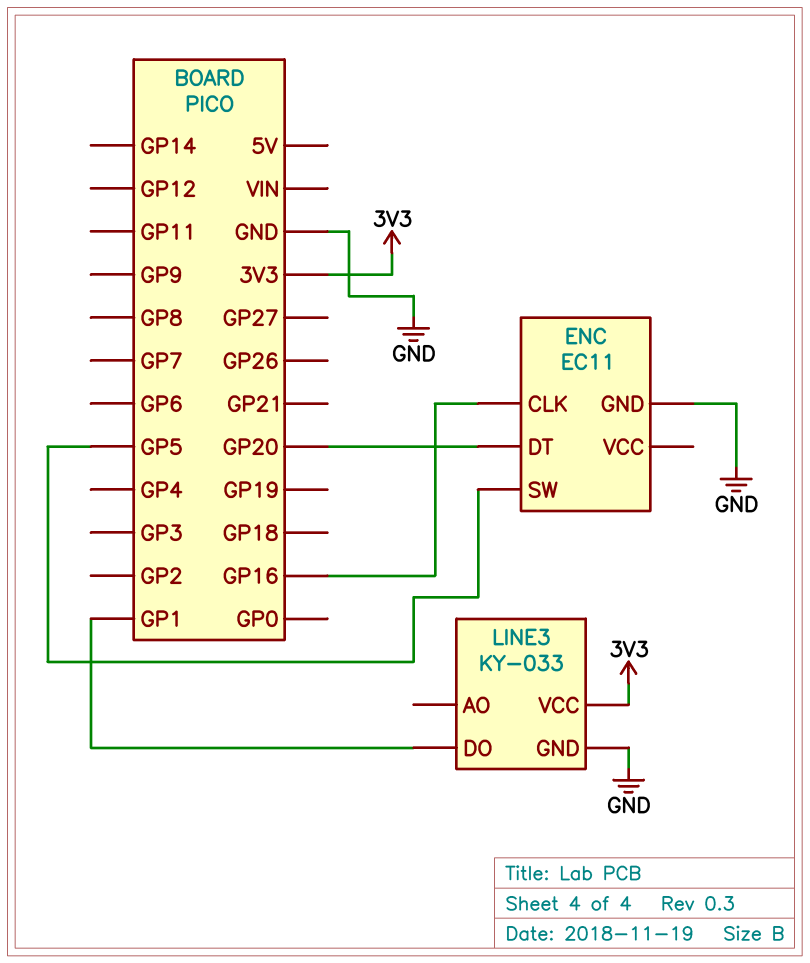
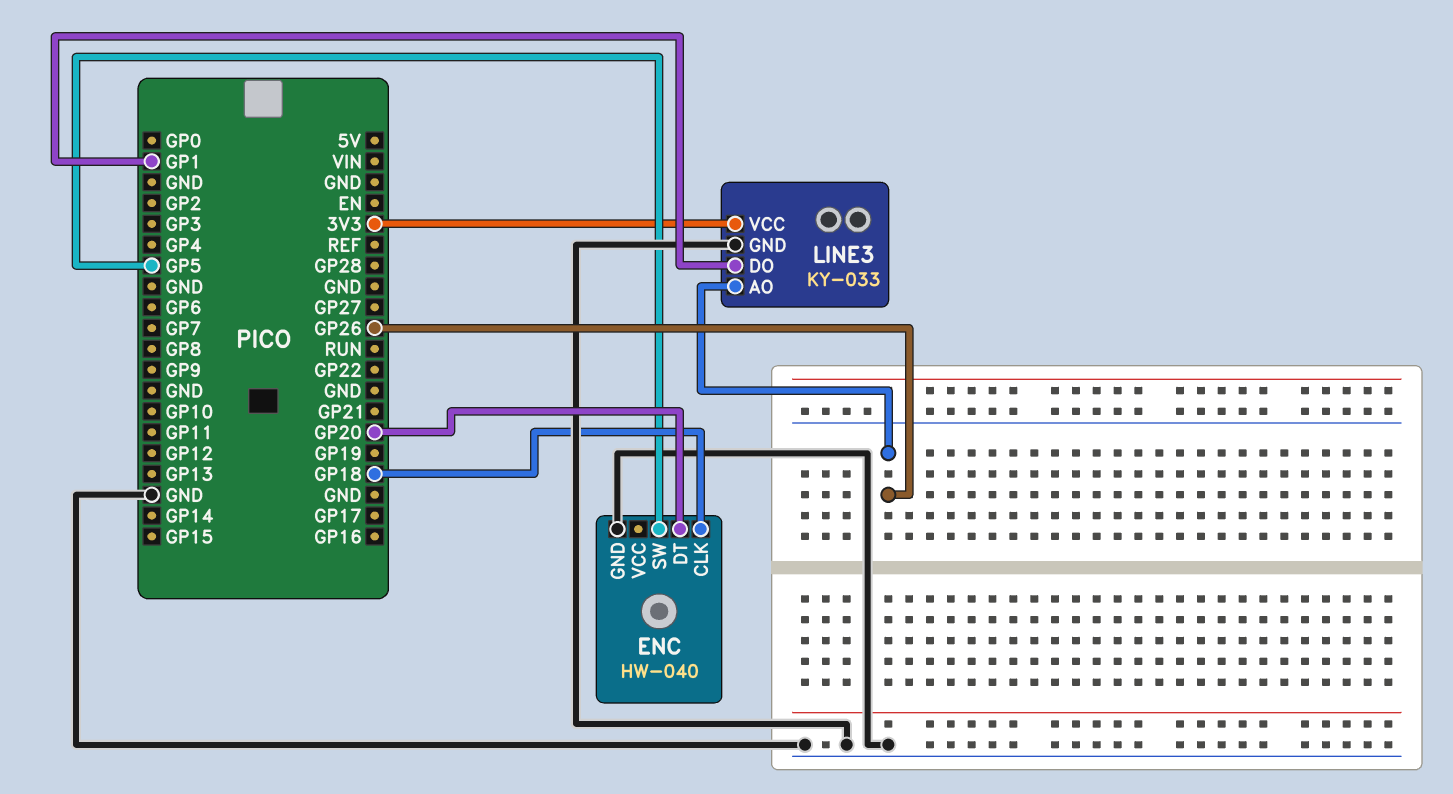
ENC: EC11 -> HW-040
ENC pin CLK: GP16 -> GP18
LINE3 pin AO: none -> GP26

